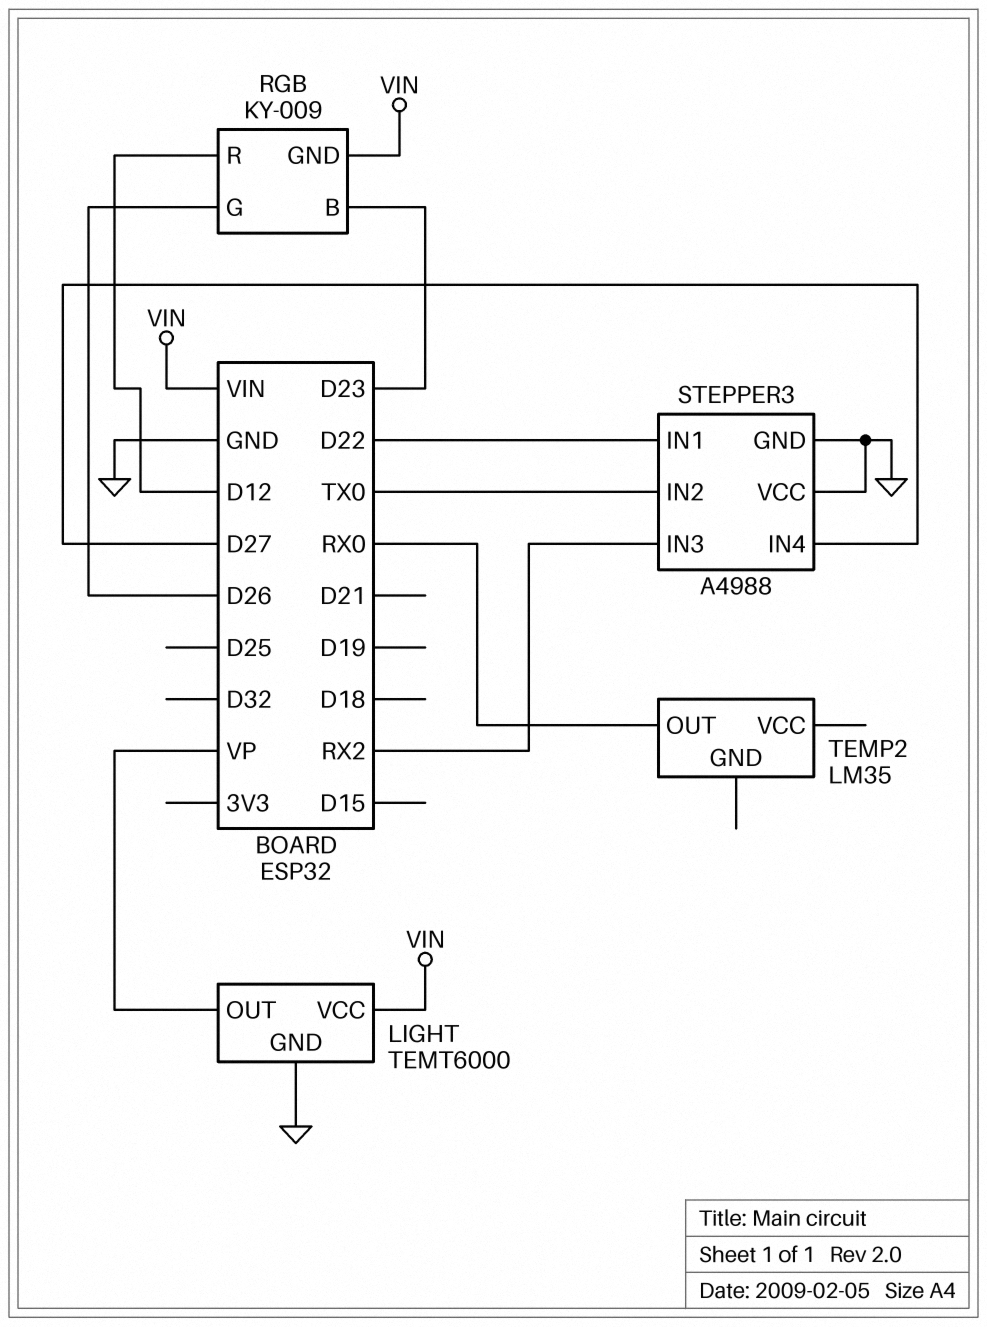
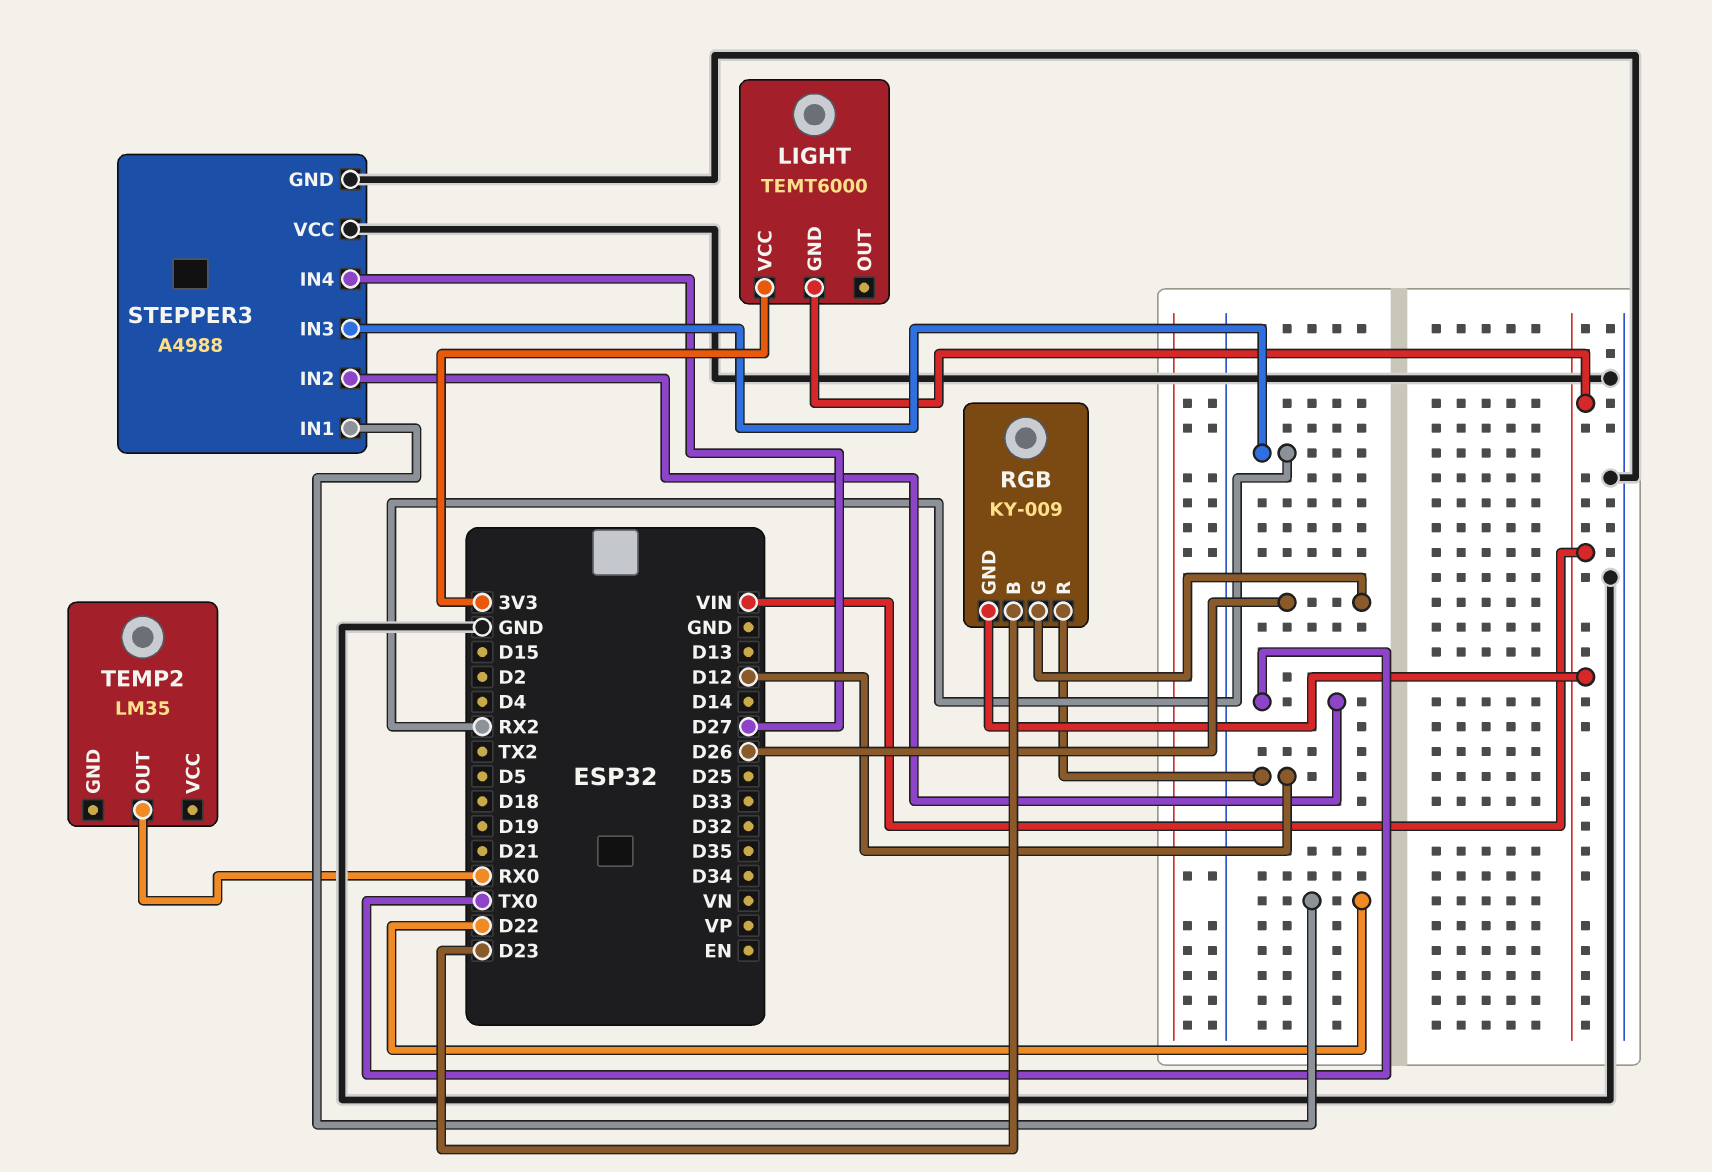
LIGHT pin GND: GND -> VIN
LIGHT pin OUT: VP -> none
LIGHT pin VCC: VIN -> 3V3

